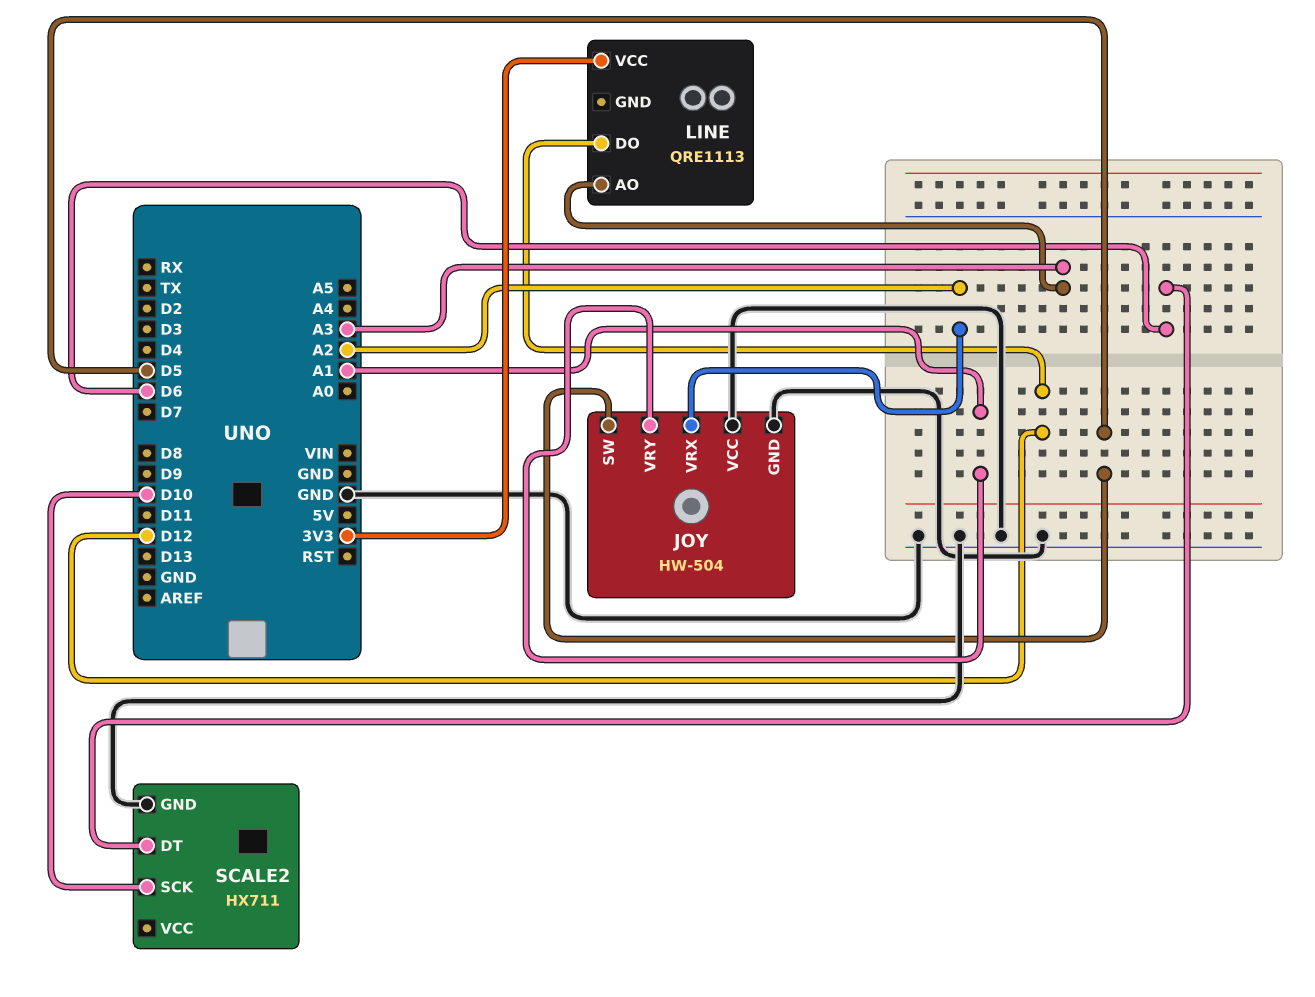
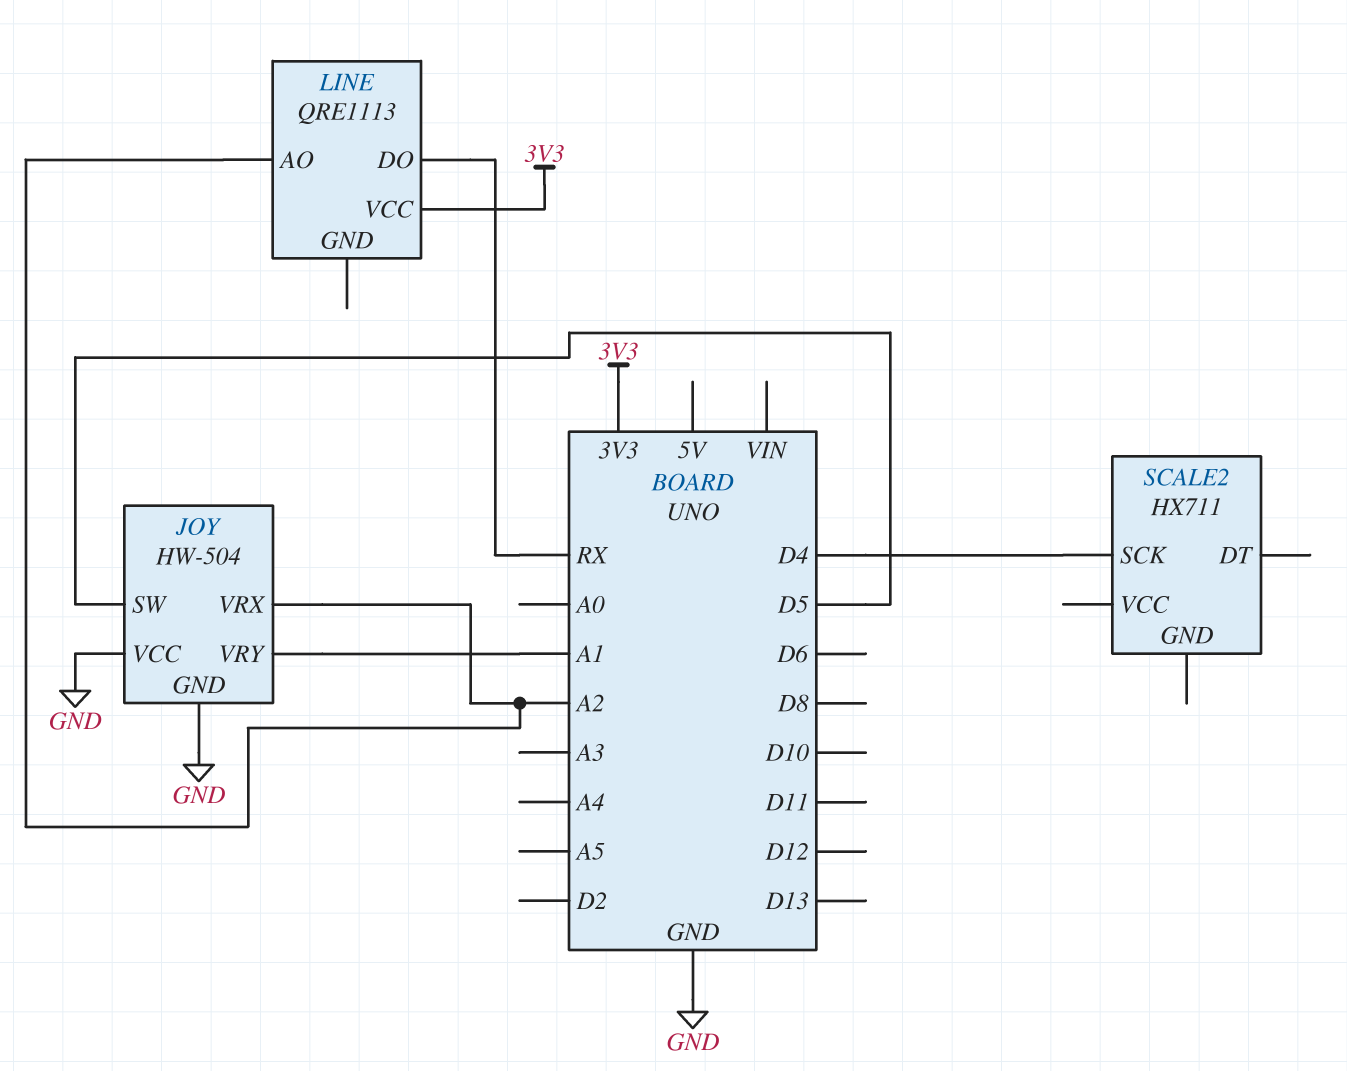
LINE pin AO: A3 -> A2
LINE pin DO: D12 -> RX
SCALE2 pin DT: D6 -> none
SCALE2 pin GND: GND -> none
SCALE2 pin SCK: D10 -> D4

